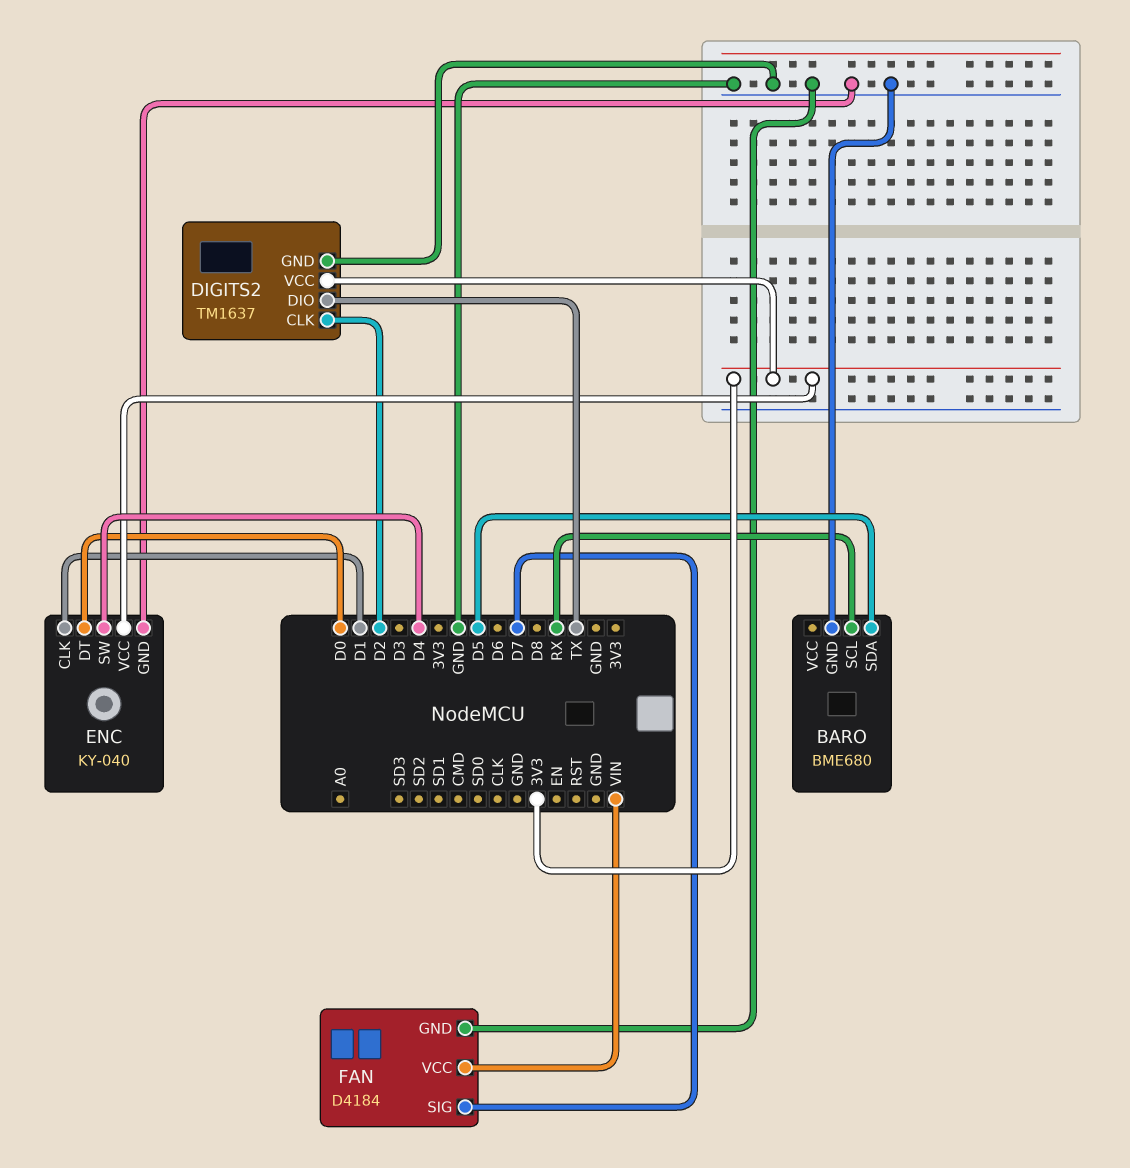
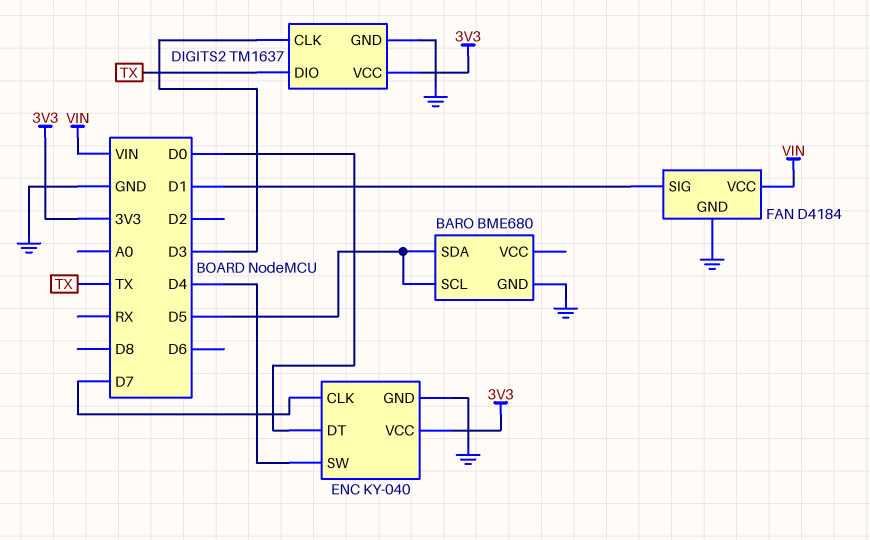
BARO pin SCL: RX -> D5
DIGITS2 pin CLK: D2 -> D3
ENC pin CLK: D1 -> D7
FAN pin SIG: D7 -> D1

